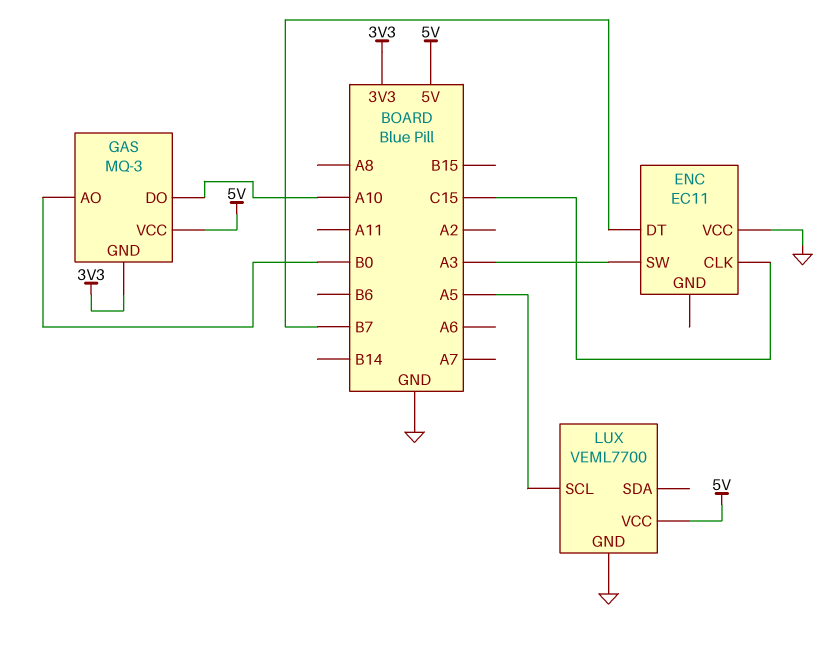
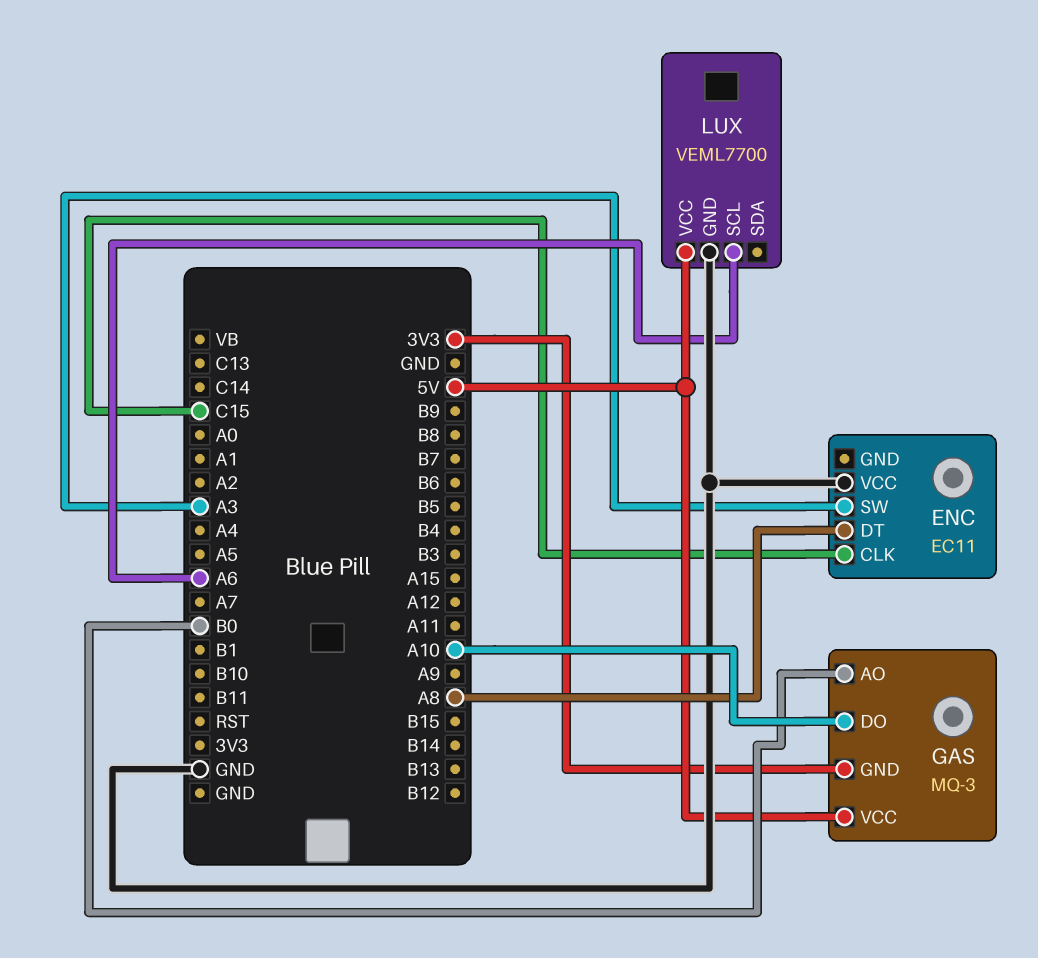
ENC pin DT: B7 -> A8
LUX pin SCL: A5 -> A6

